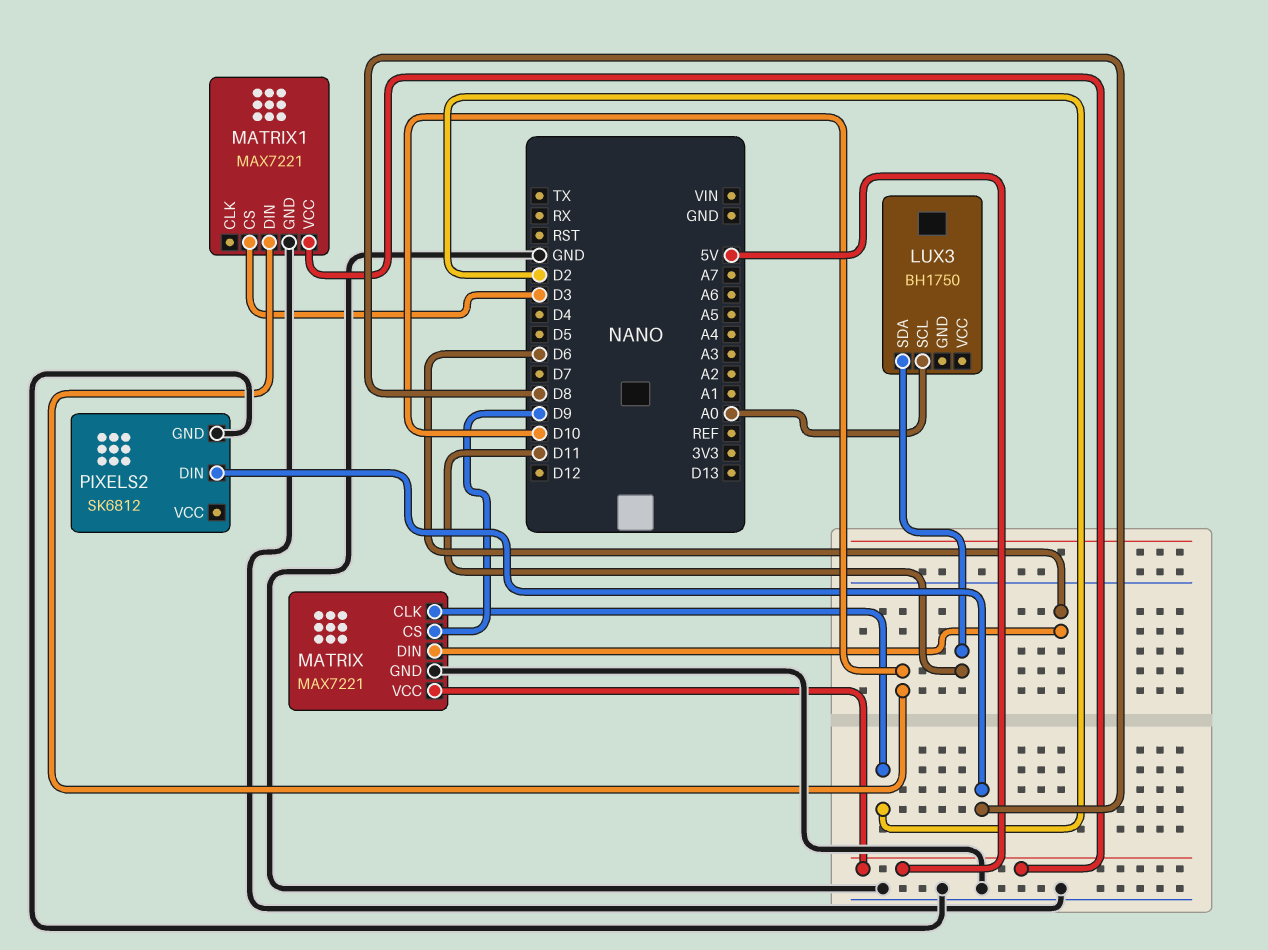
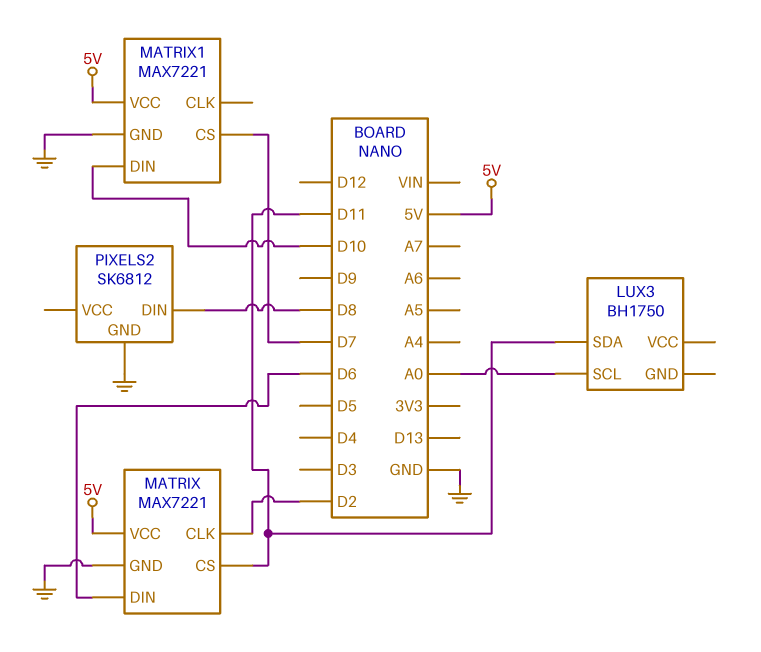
MATRIX pin CS: D9 -> D11
MATRIX1 pin CS: D3 -> D7

